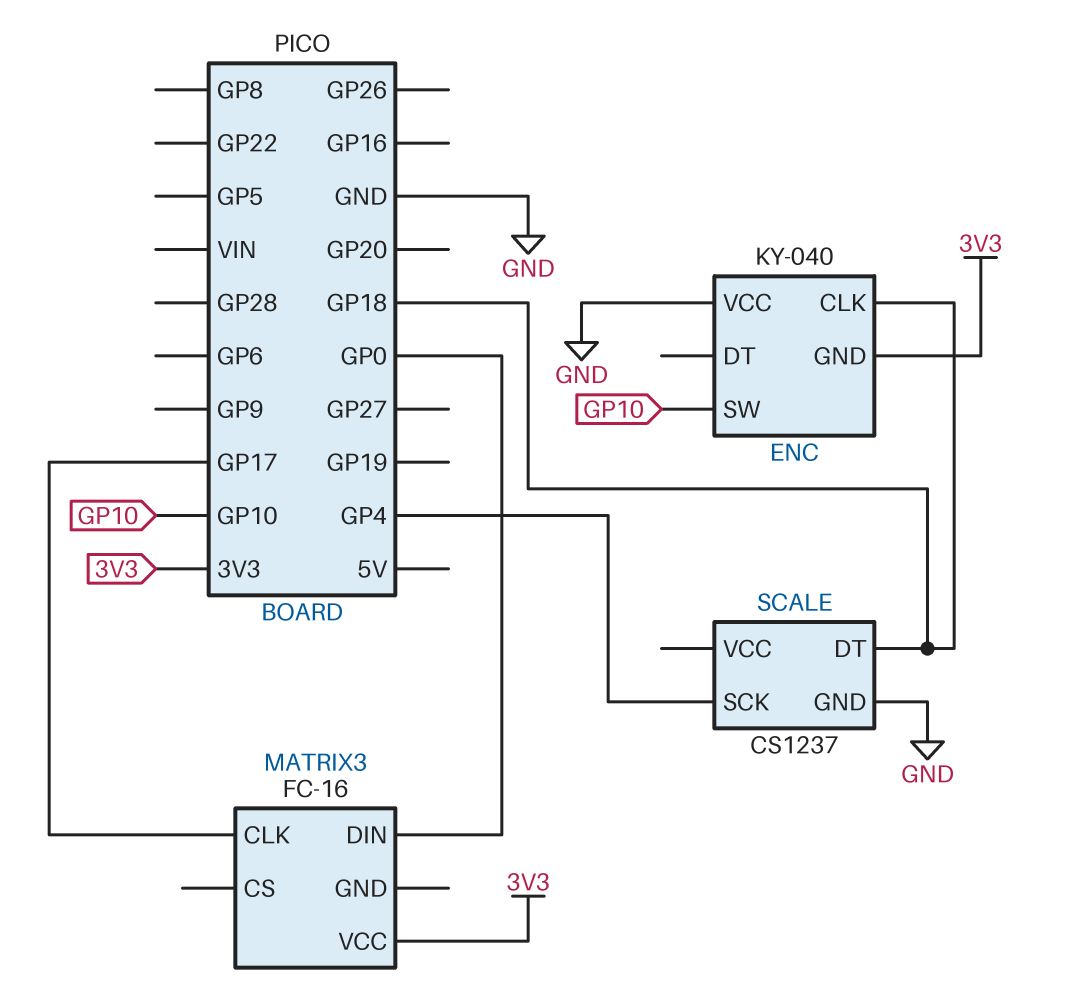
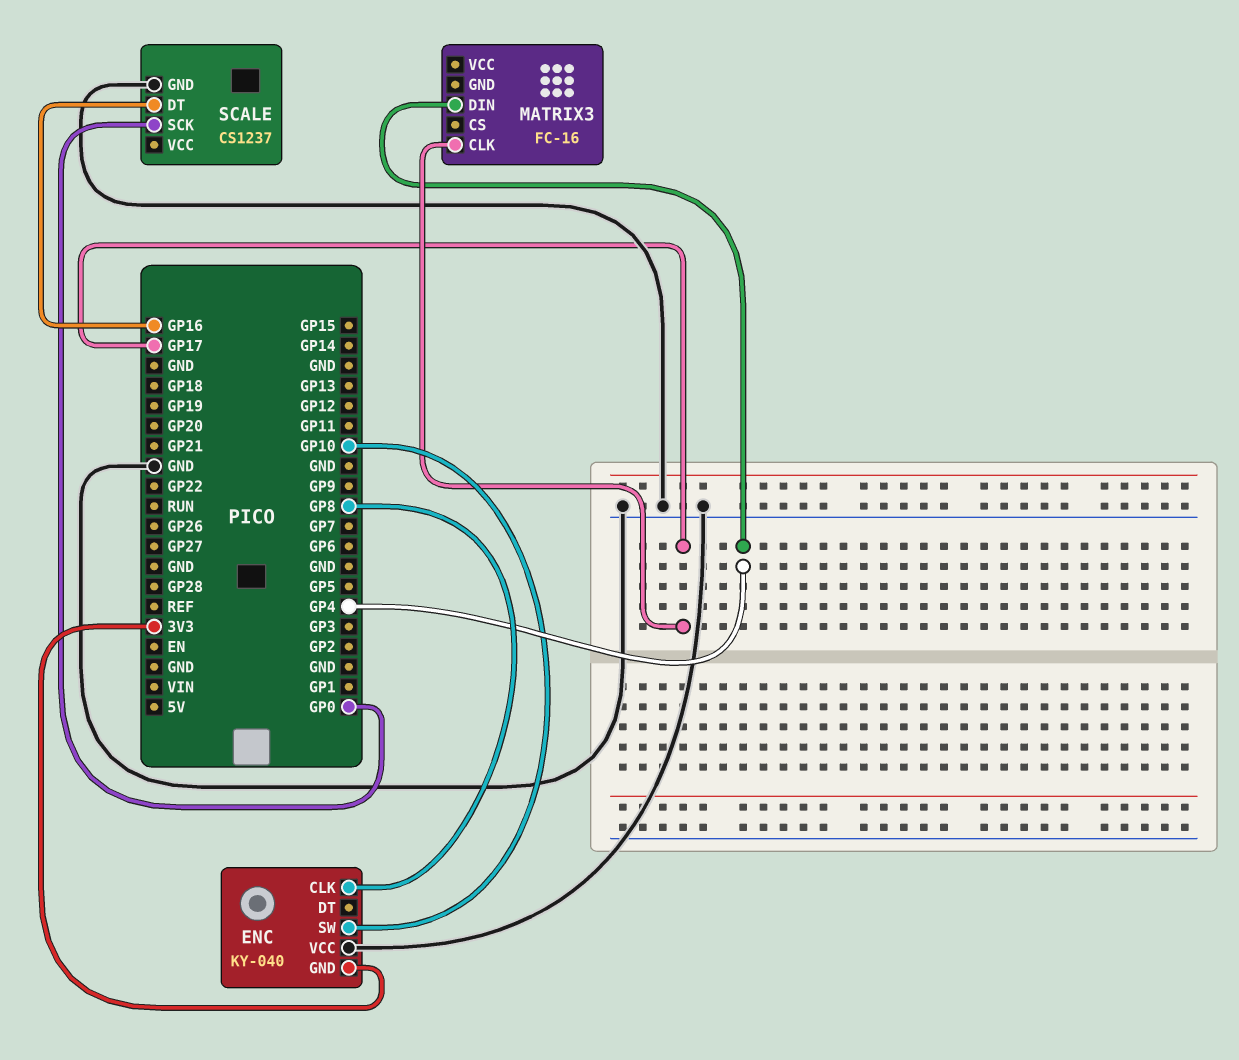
ENC pin CLK: GP18 -> GP8
MATRIX3 pin DIN: GP0 -> GP4
MATRIX3 pin VCC: 3V3 -> none
SCALE pin DT: GP18 -> GP16
SCALE pin SCK: GP4 -> GP0

